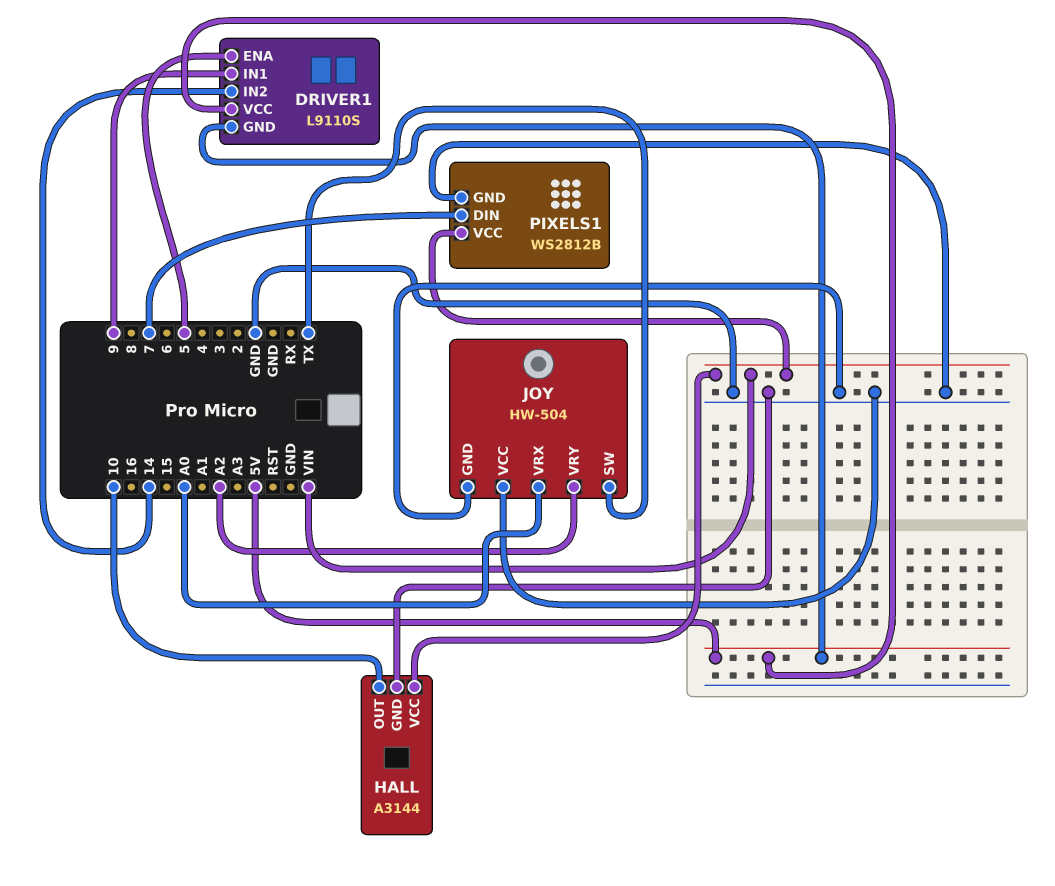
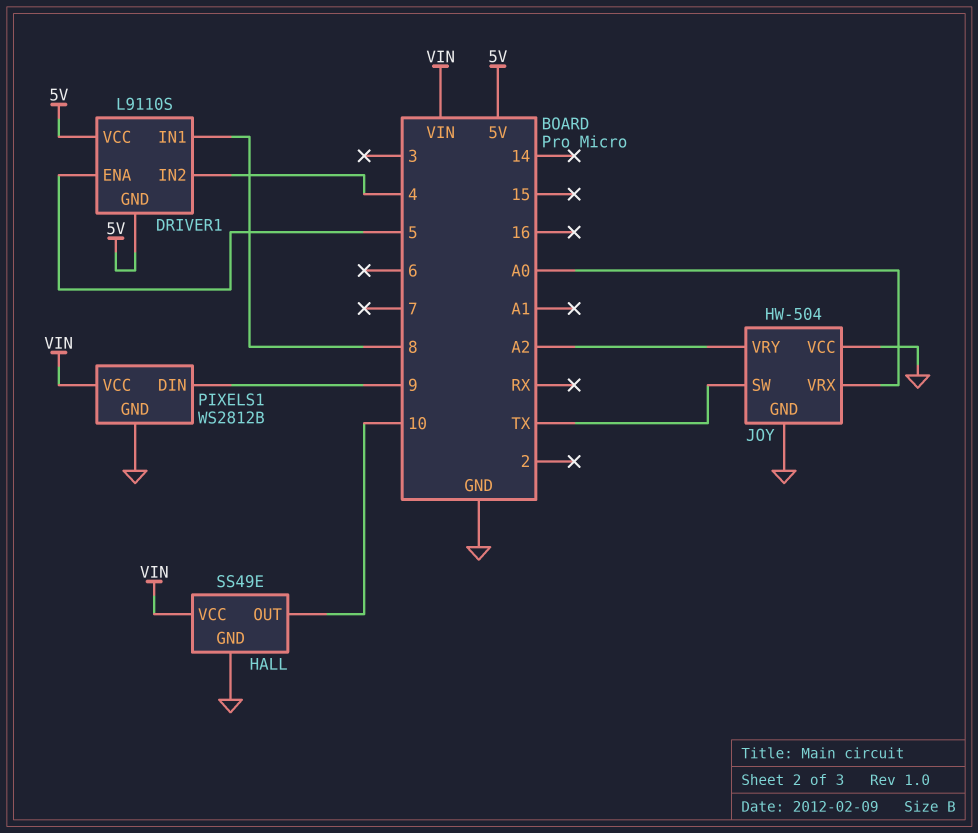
DRIVER1 pin IN1: 9 -> 8
DRIVER1 pin IN2: 14 -> 4
HALL: A3144 -> SS49E
PIXELS1 pin DIN: 7 -> 9

